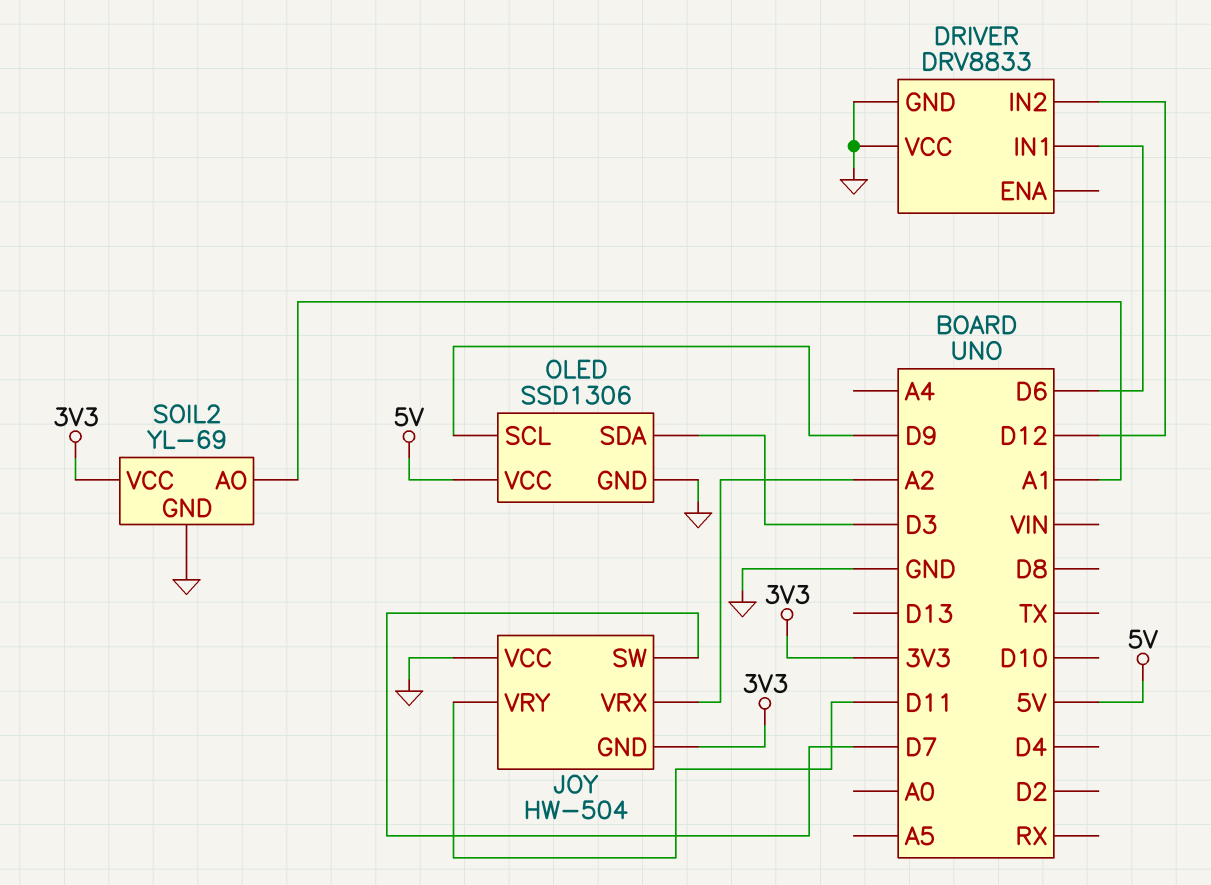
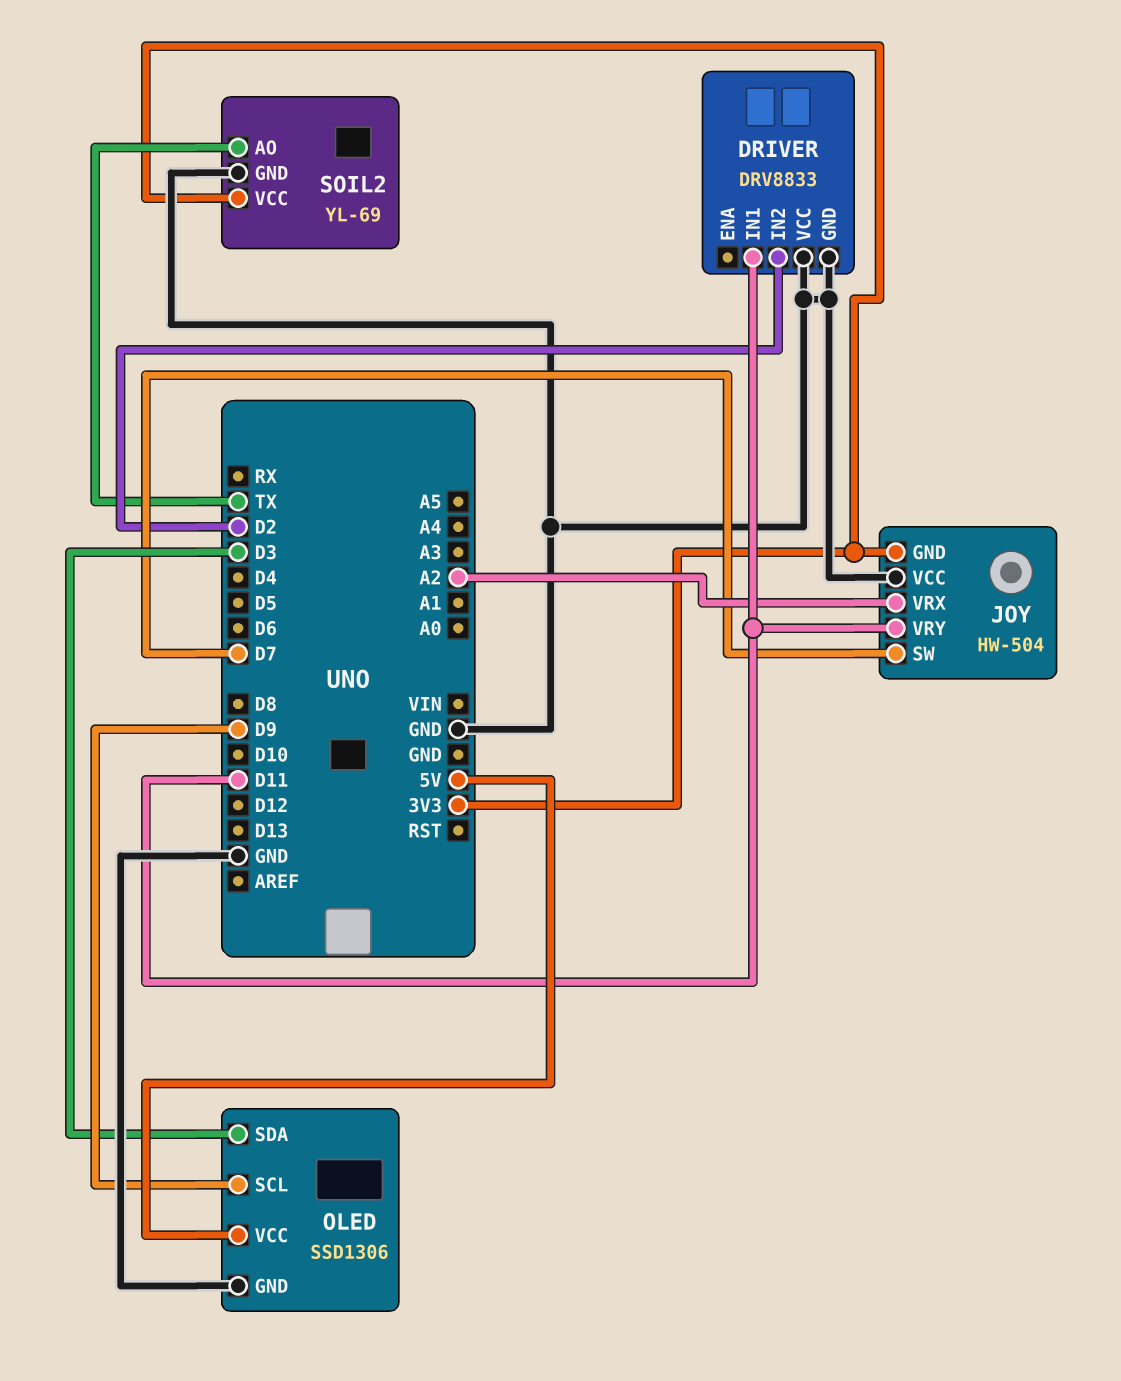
DRIVER pin IN1: D6 -> D11
DRIVER pin IN2: D12 -> D2
SOIL2 pin AO: A1 -> TX

